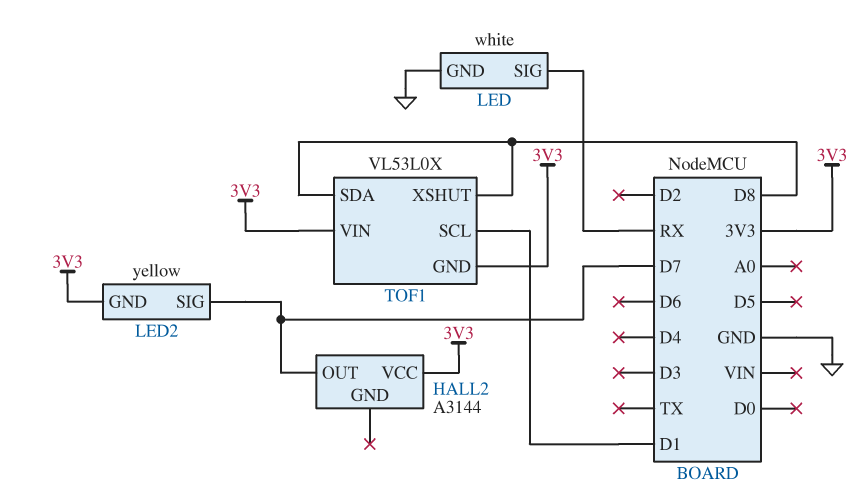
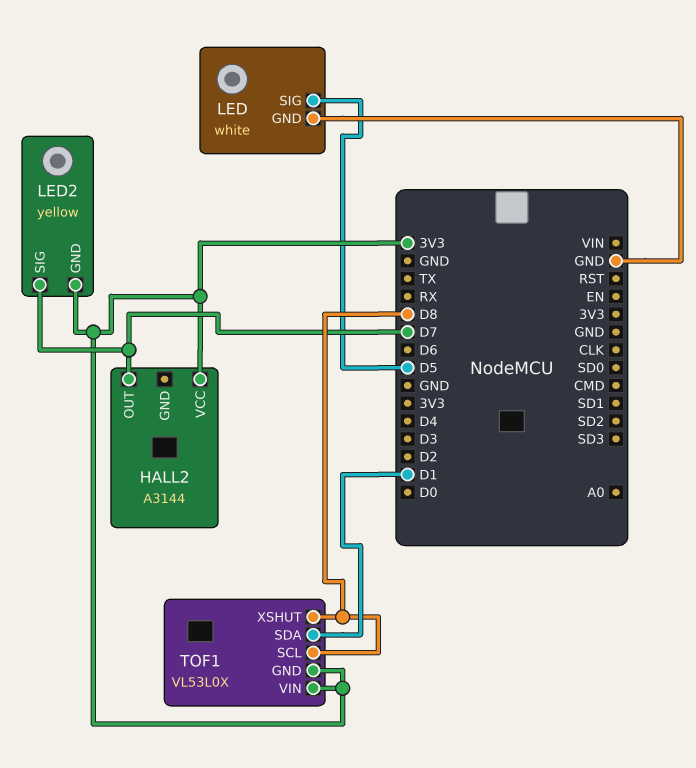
LED pin SIG: RX -> D5
TOF1 pin SCL: D1 -> D8
TOF1 pin SDA: D8 -> D1

